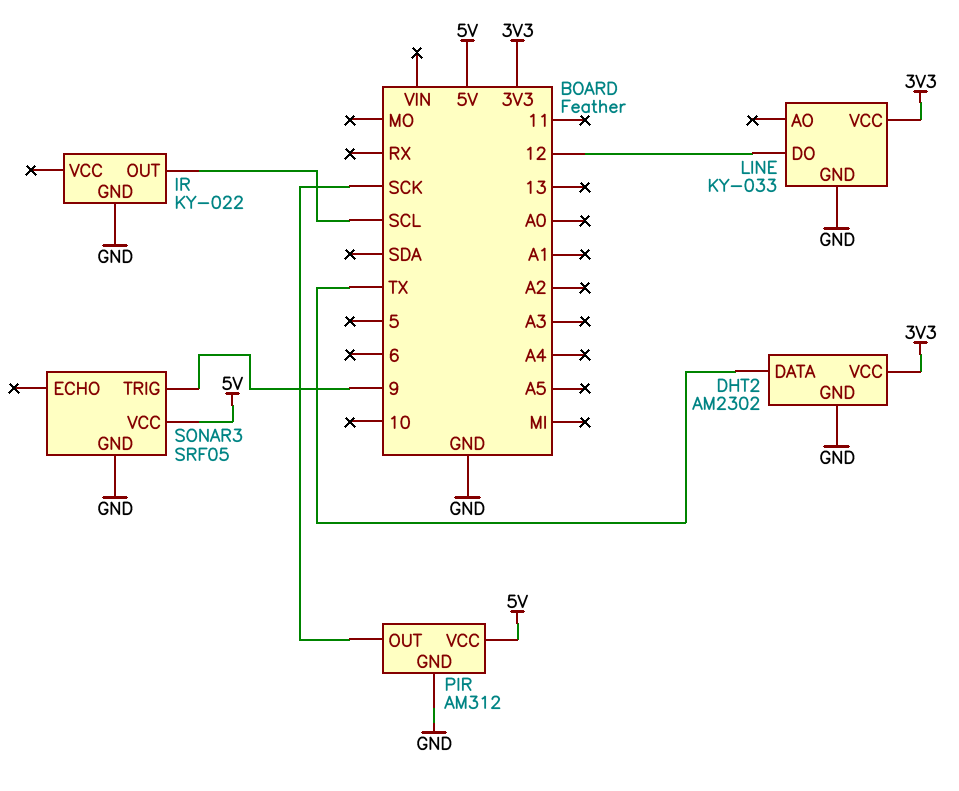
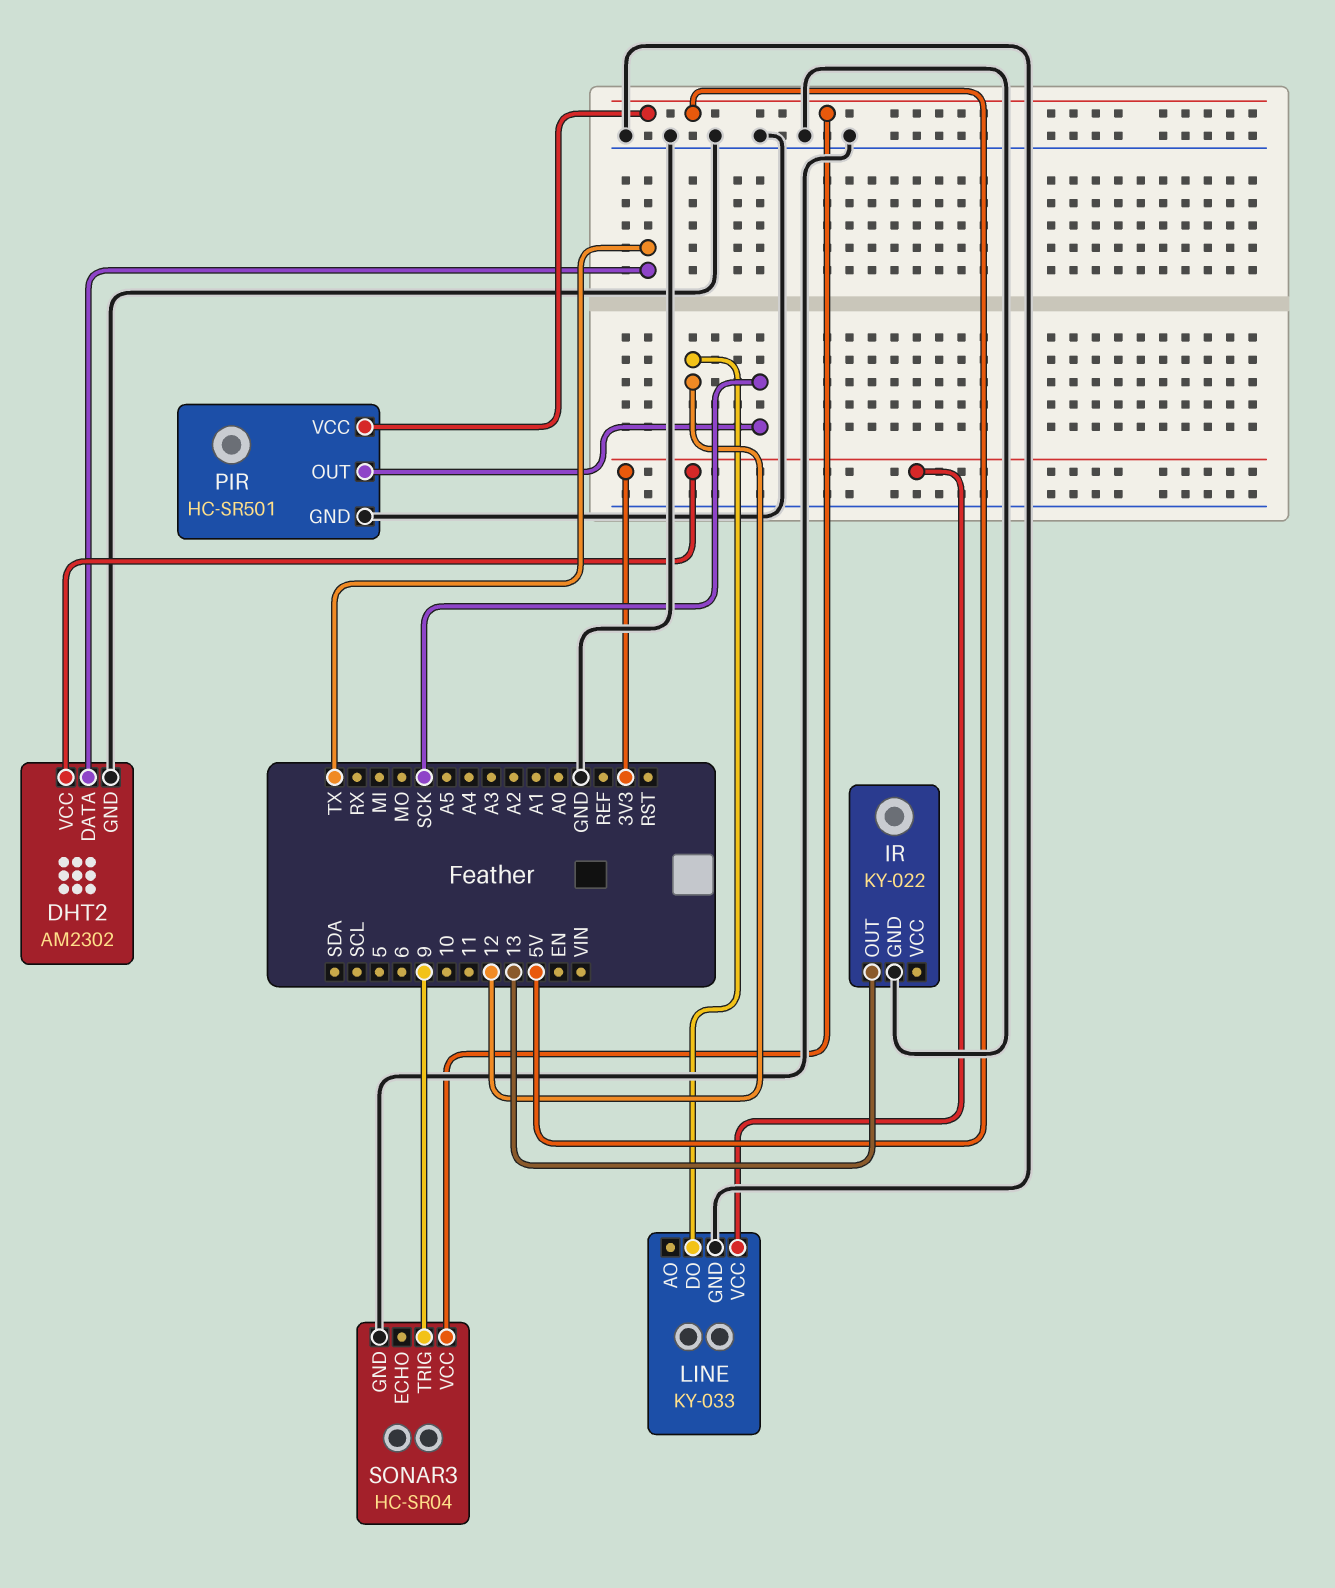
IR pin OUT: SCL -> 13
PIR: AM312 -> HC-SR501
SONAR3: SRF05 -> HC-SR04

